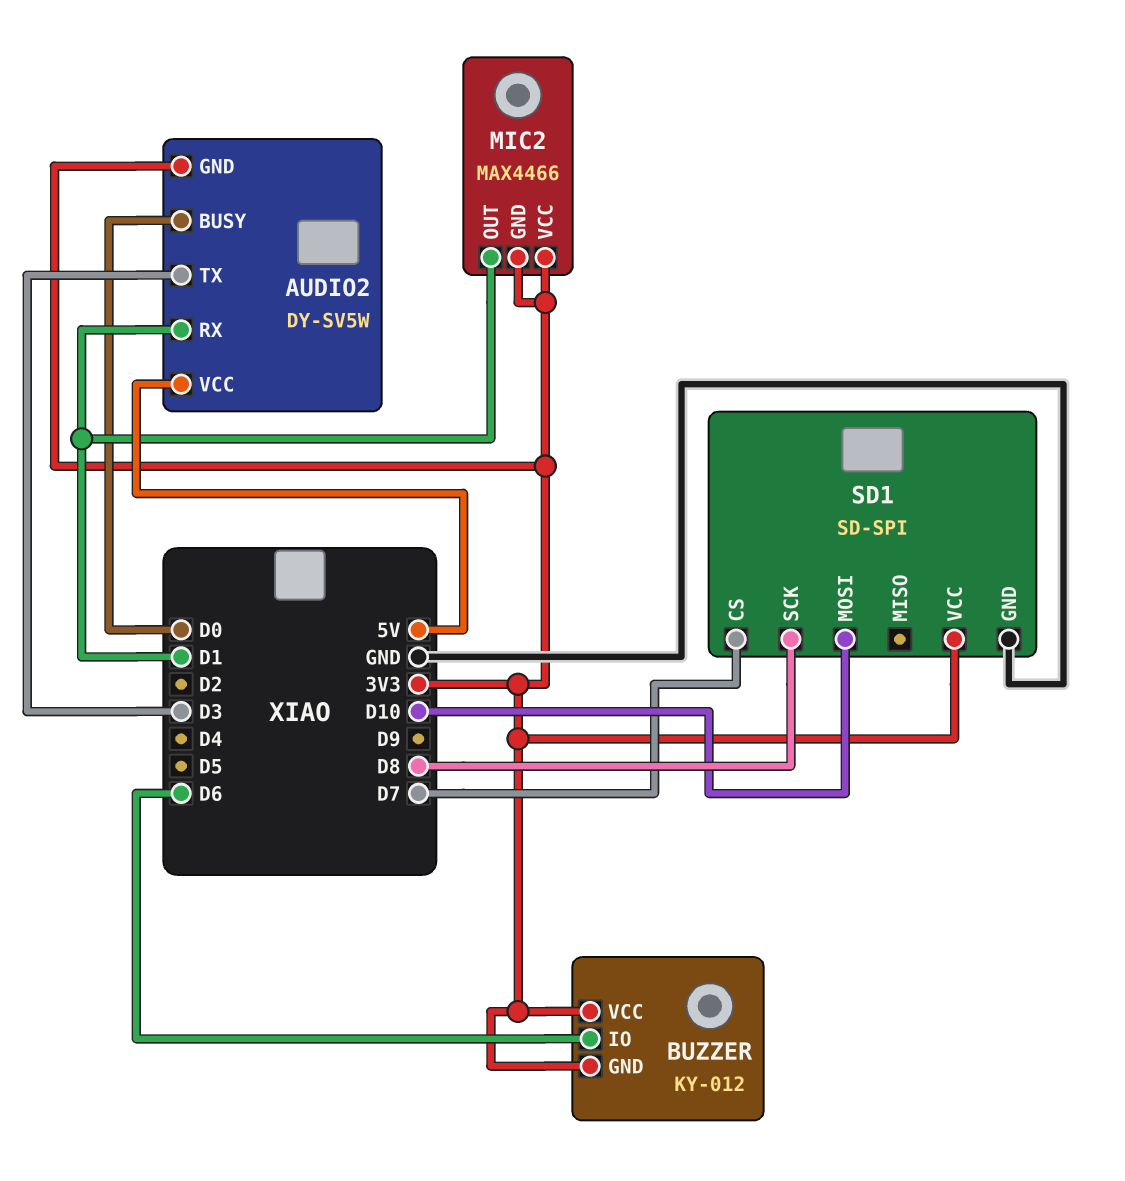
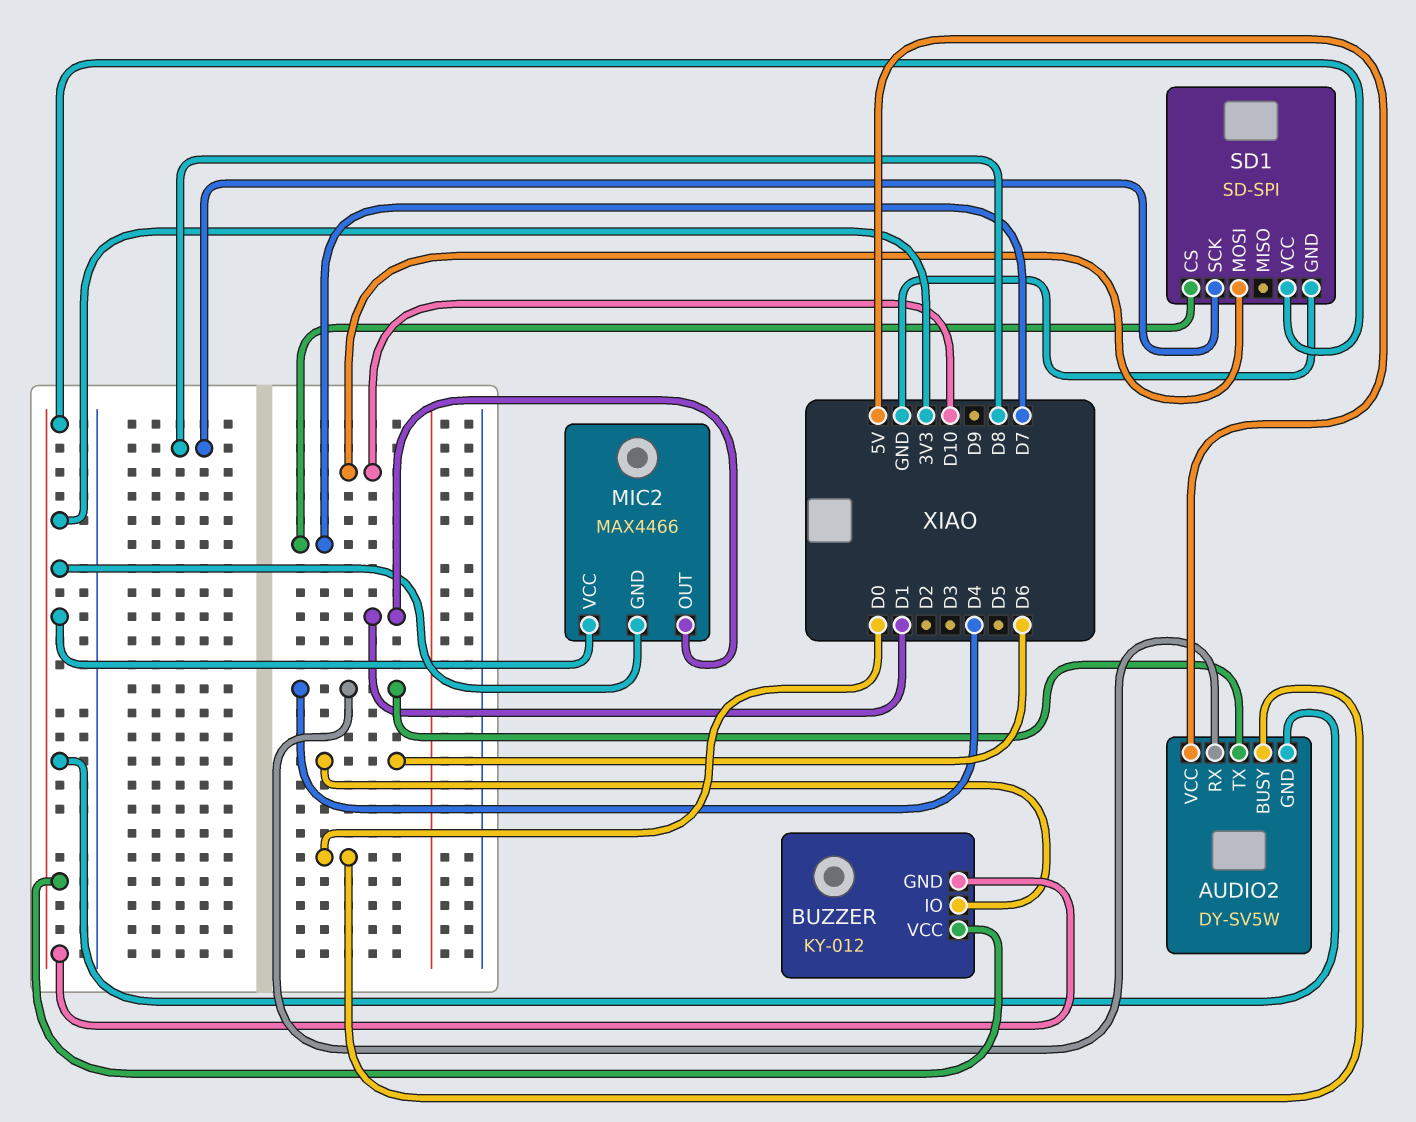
AUDIO2 pin RX: D1 -> D4
AUDIO2 pin TX: D3 -> D4

